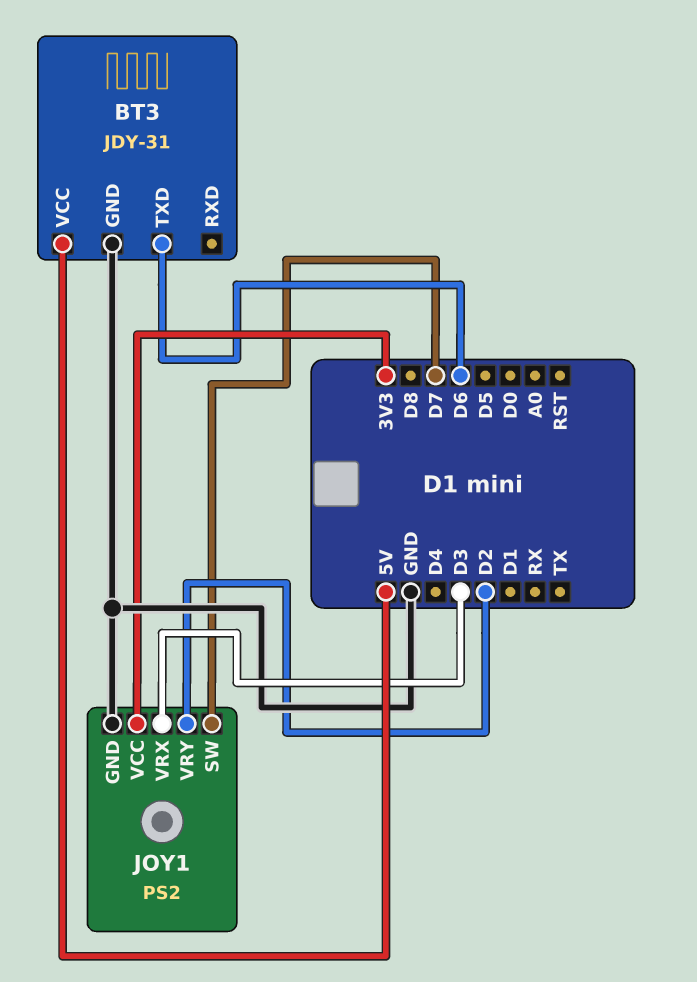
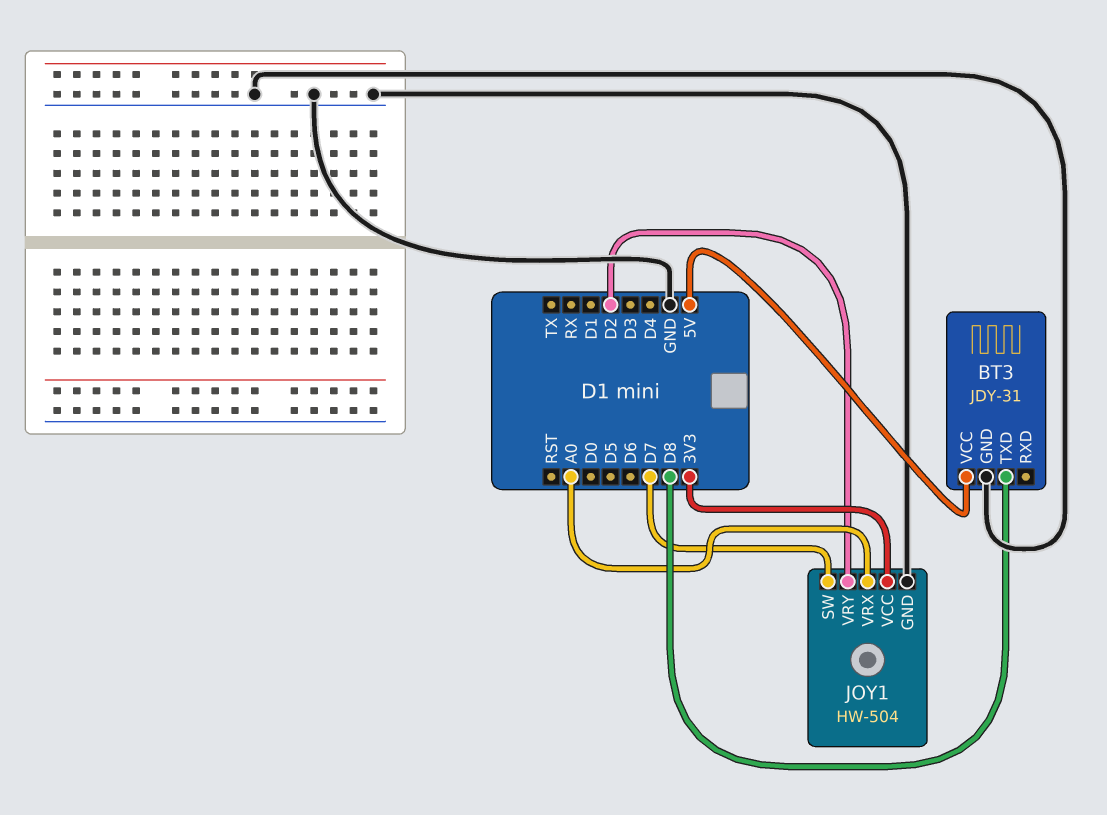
BT3 pin TXD: D6 -> D8
JOY1: PS2 -> HW-504
JOY1 pin VRX: D3 -> A0

